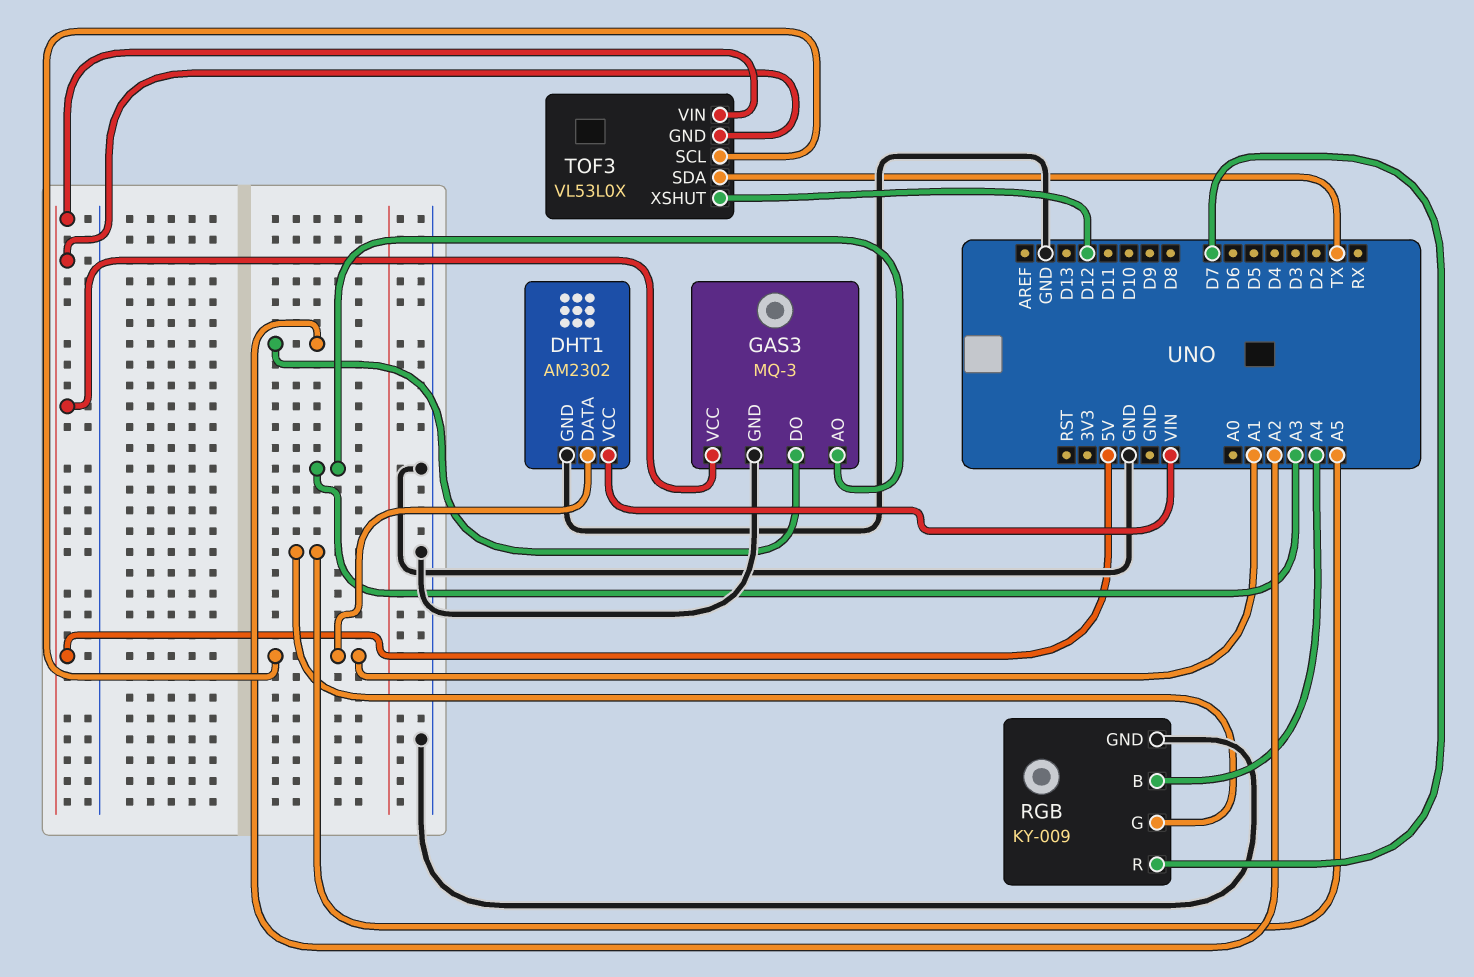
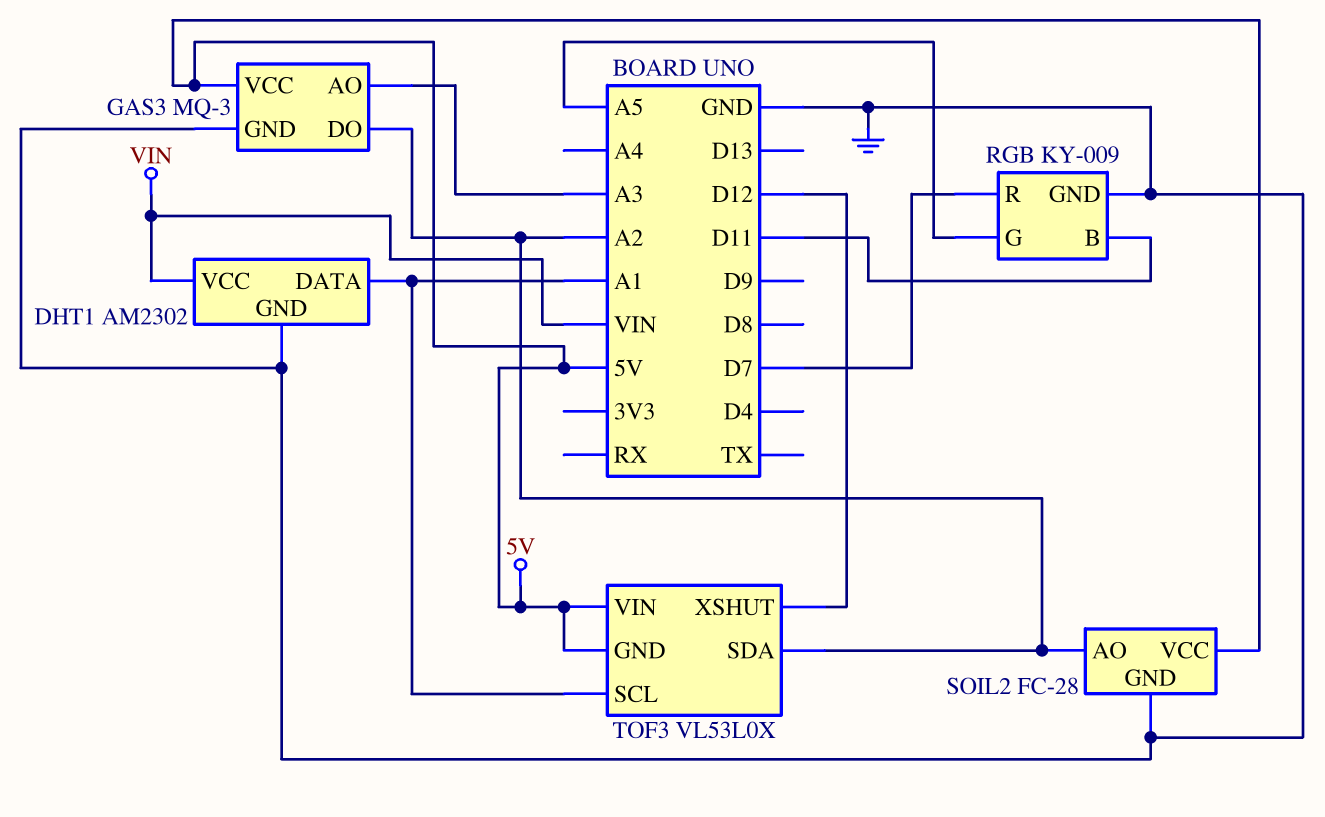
RGB pin B: A4 -> D11
SOIL2: none -> FC-28
SOIL2 pin AO: none -> A2
SOIL2 pin GND: none -> GND
SOIL2 pin VCC: none -> 5V
TOF3 pin SDA: TX -> A2

